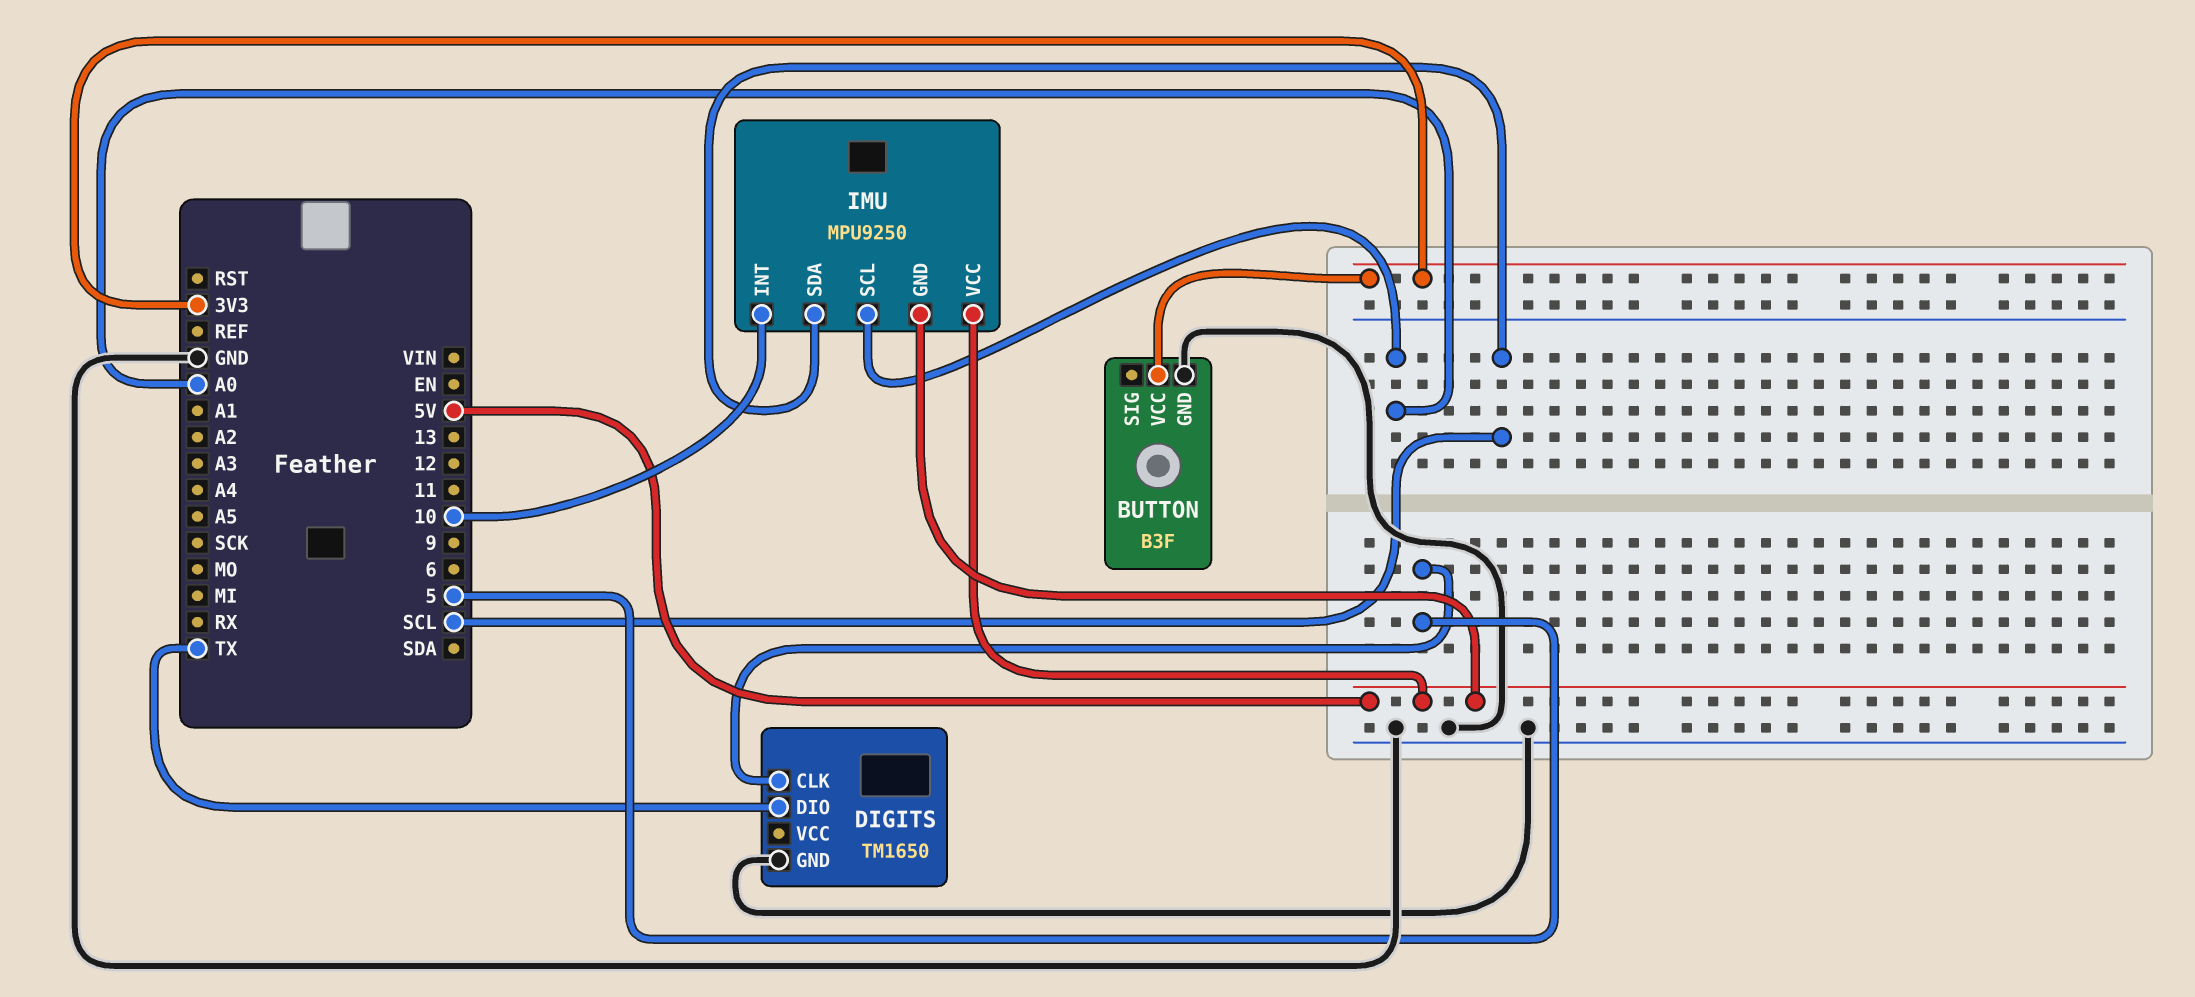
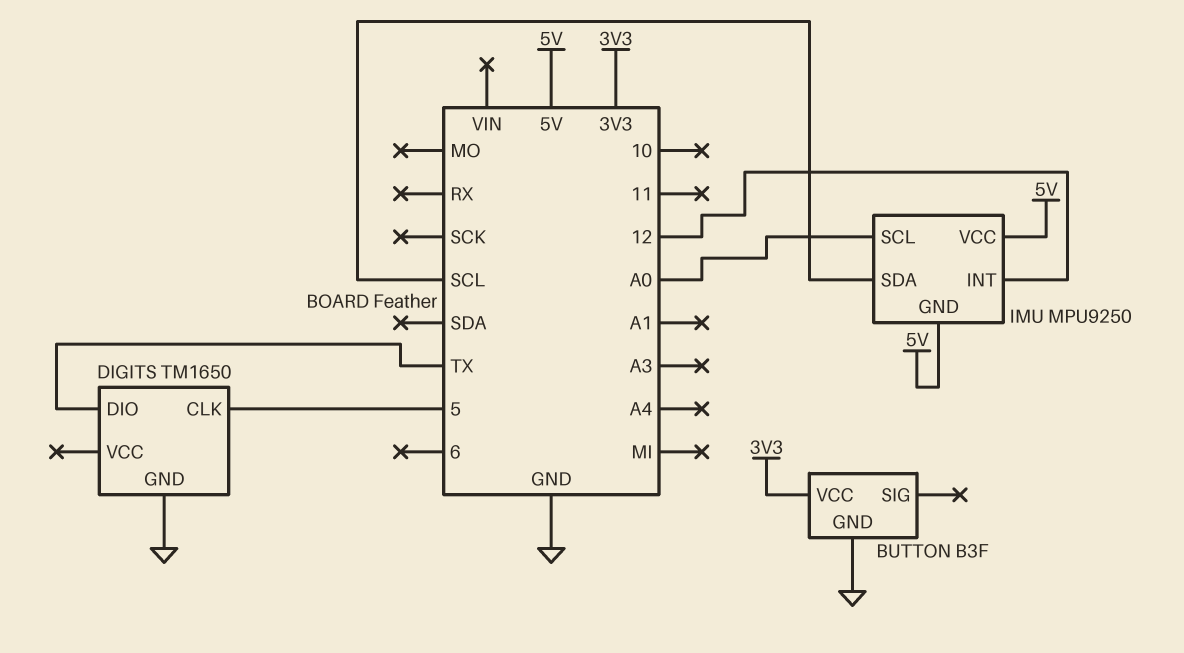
IMU pin INT: 10 -> 12

